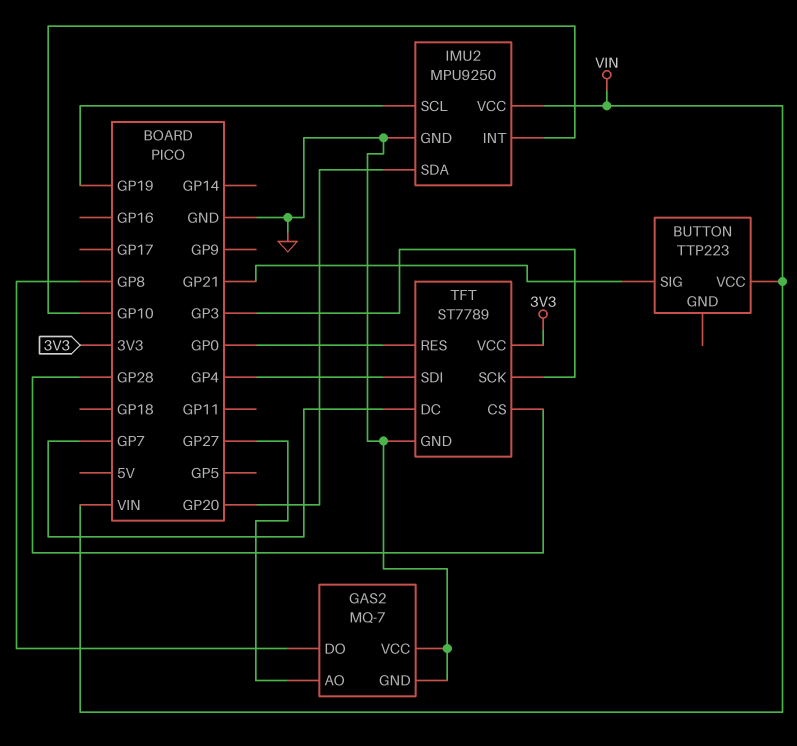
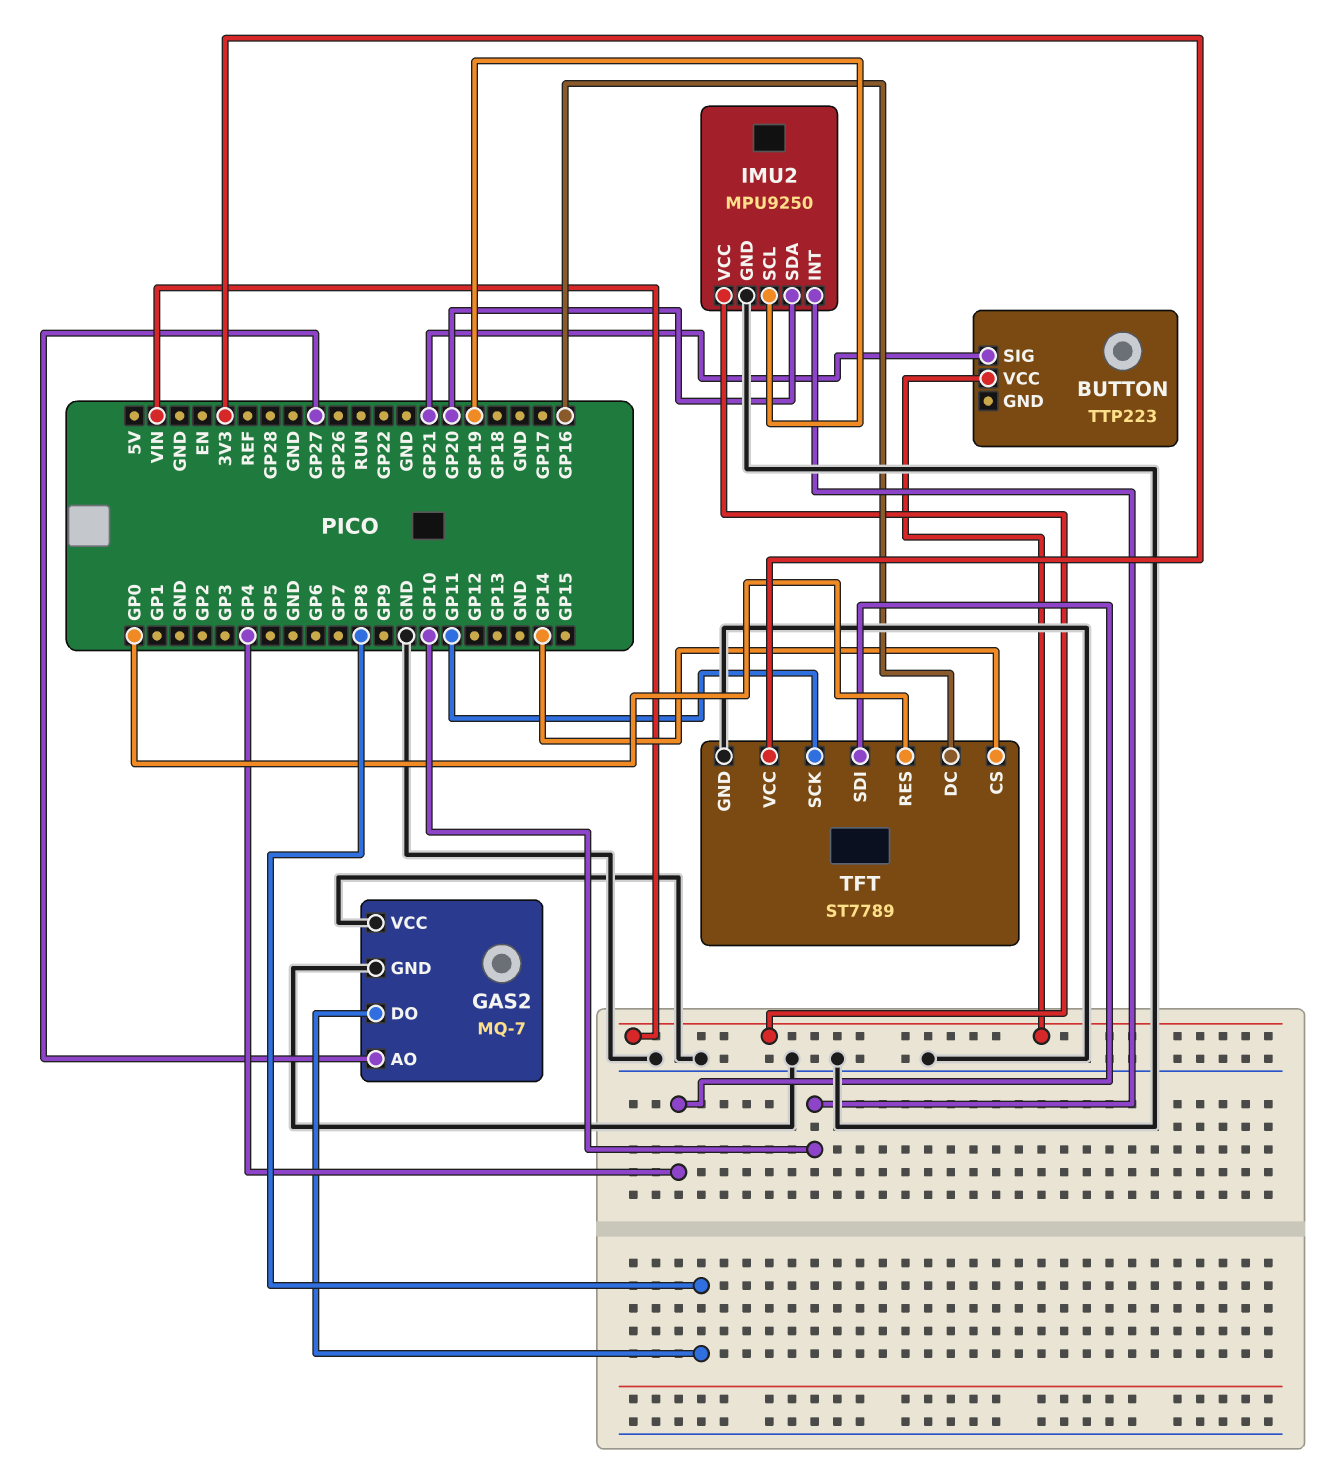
TFT pin CS: GP28 -> GP14
TFT pin DC: GP7 -> GP16
TFT pin SCK: GP3 -> GP11

